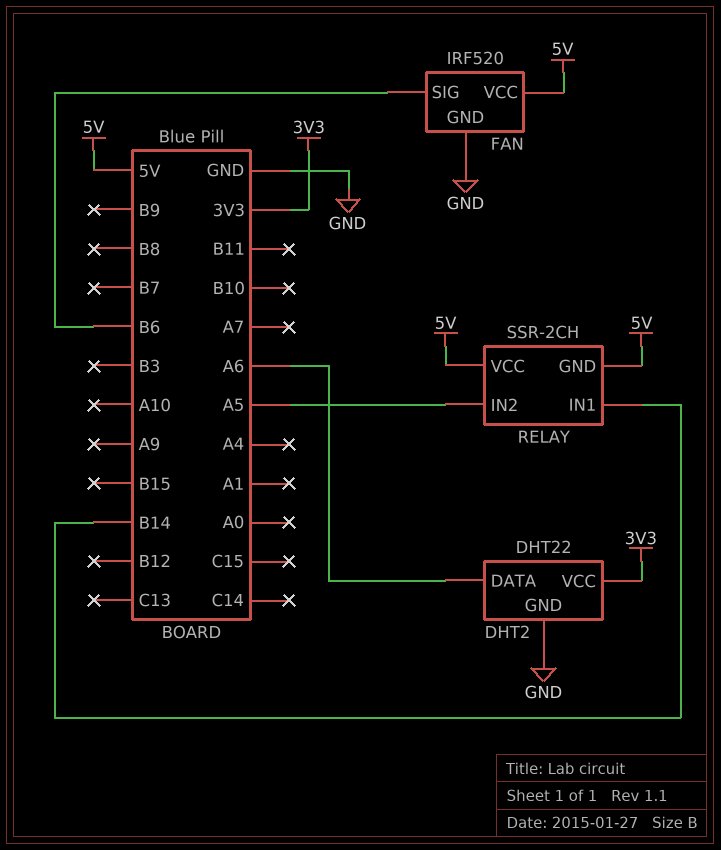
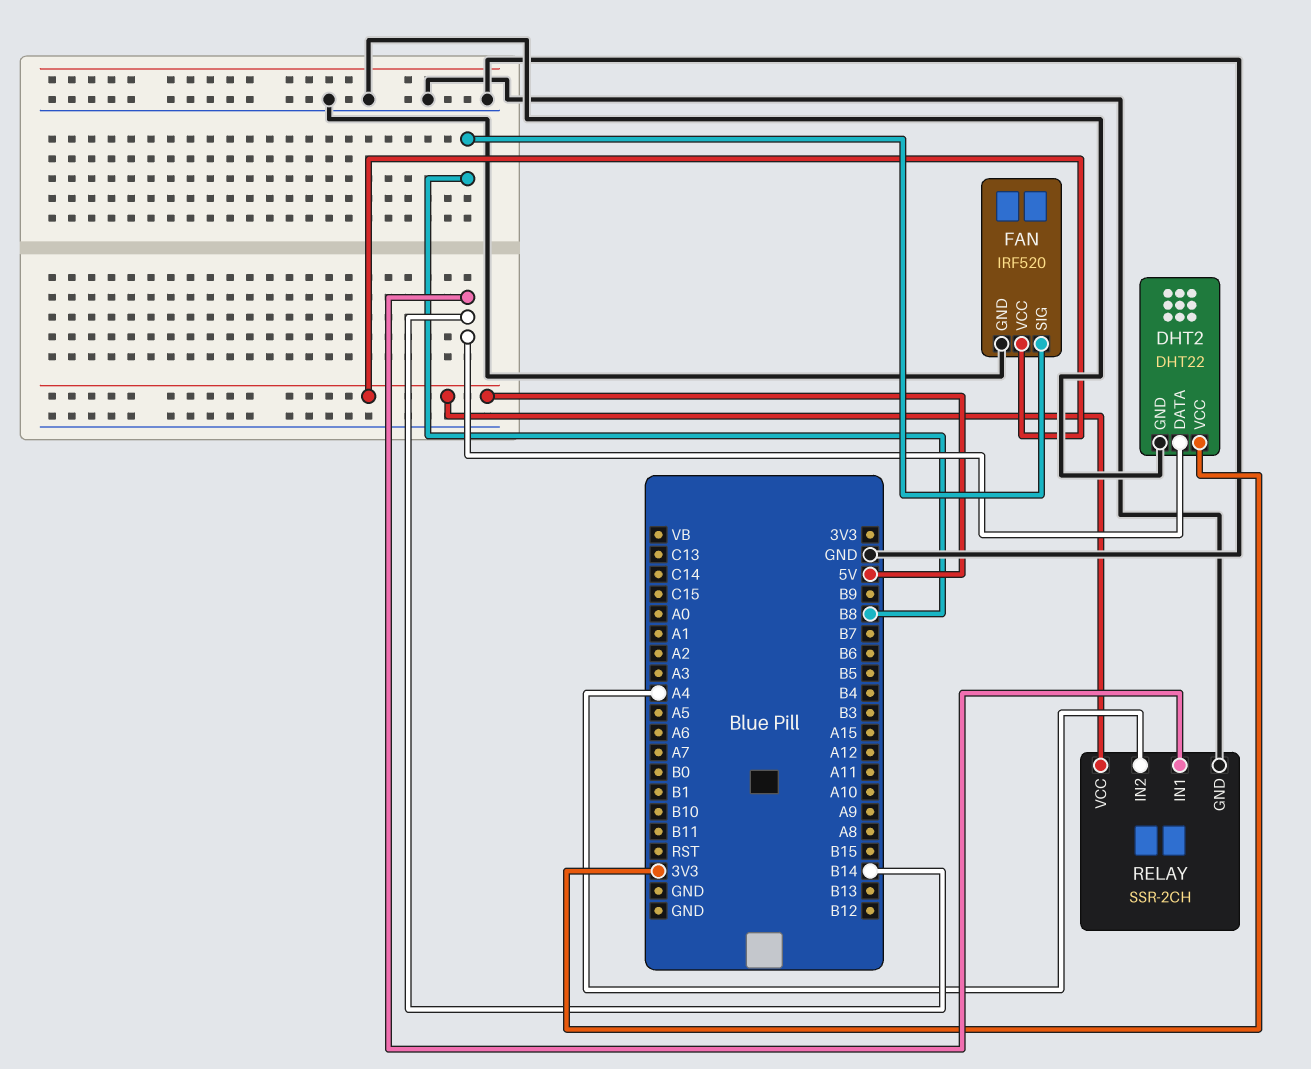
DHT2 pin DATA: A6 -> B14
FAN pin SIG: B6 -> B8
RELAY pin GND: 5V -> GND
RELAY pin IN2: A5 -> A4

